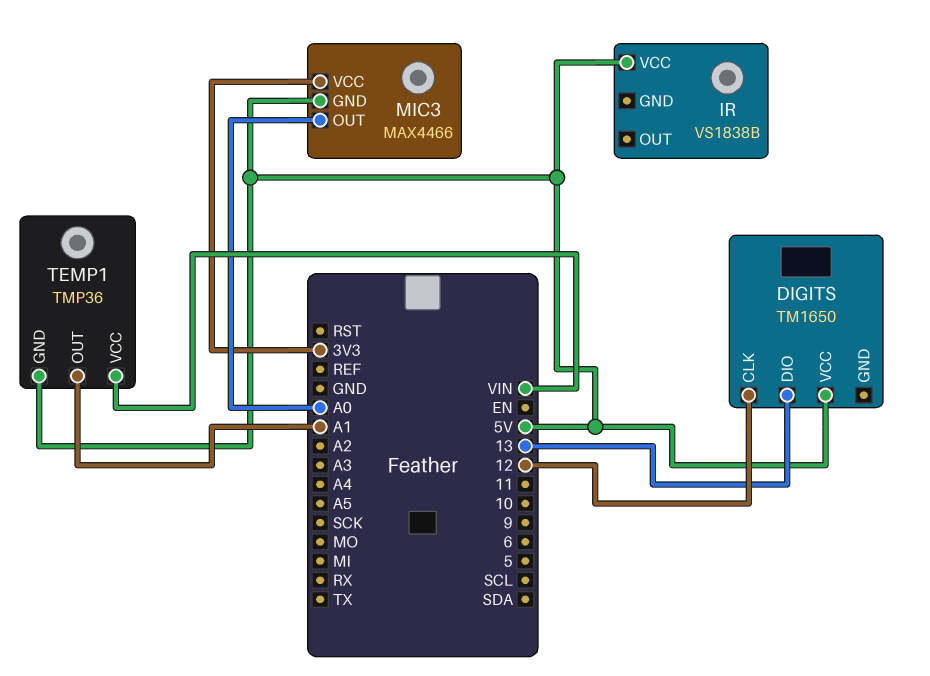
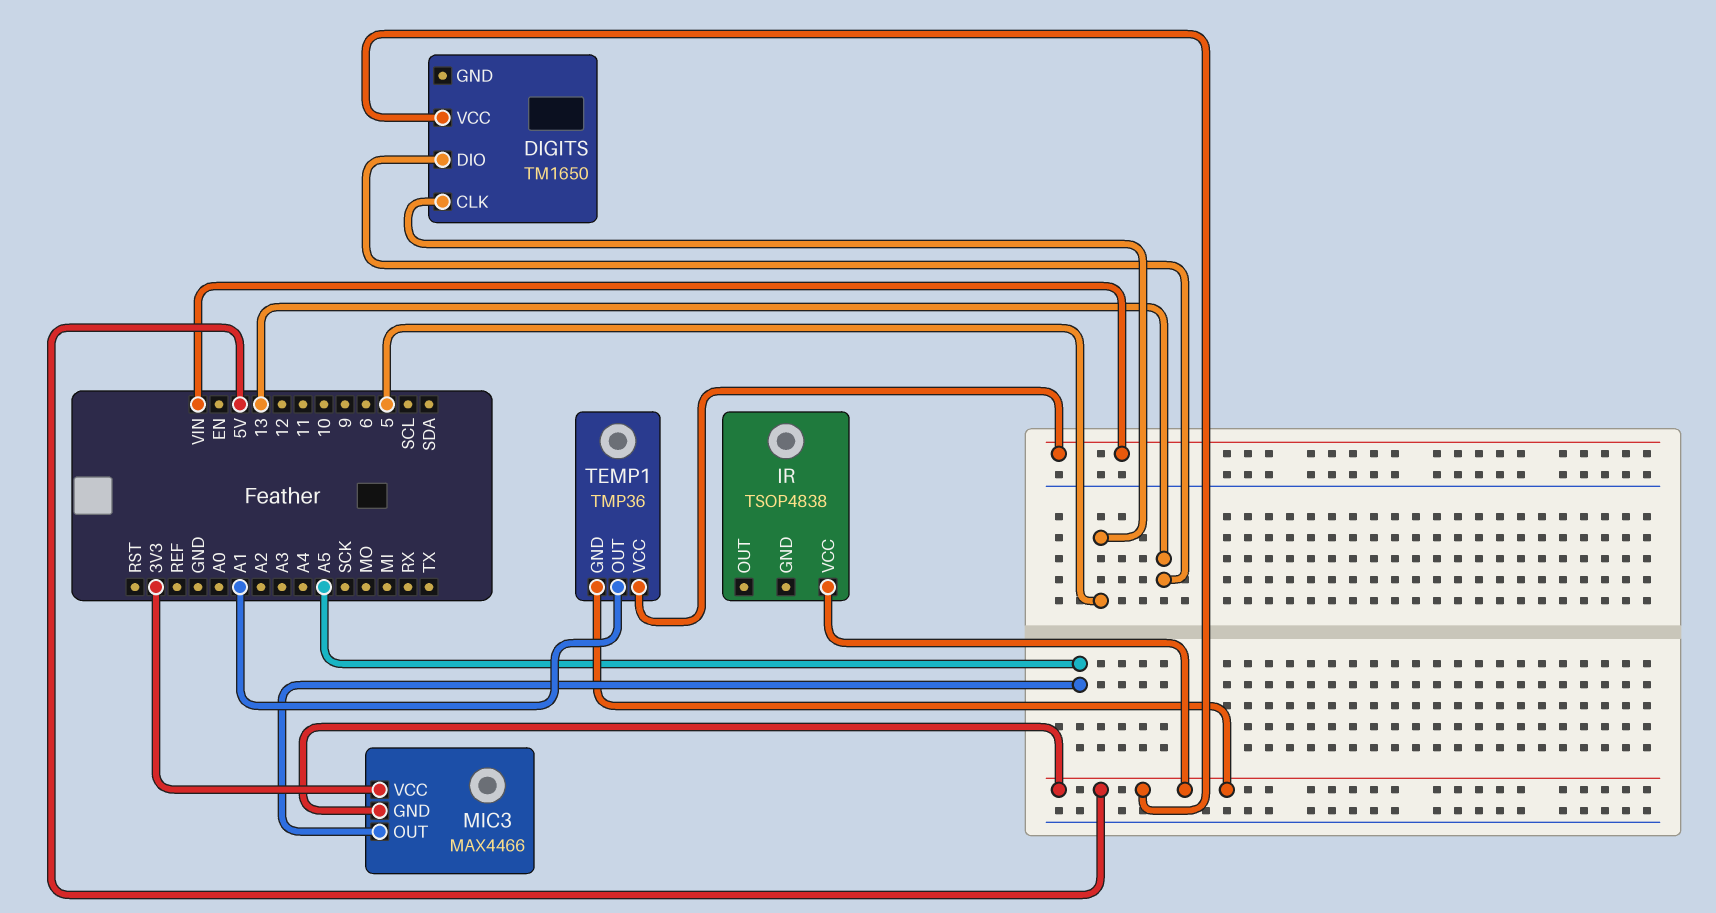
DIGITS pin CLK: 12 -> 5
IR: VS1838B -> TSOP4838
MIC3 pin OUT: A0 -> A5

